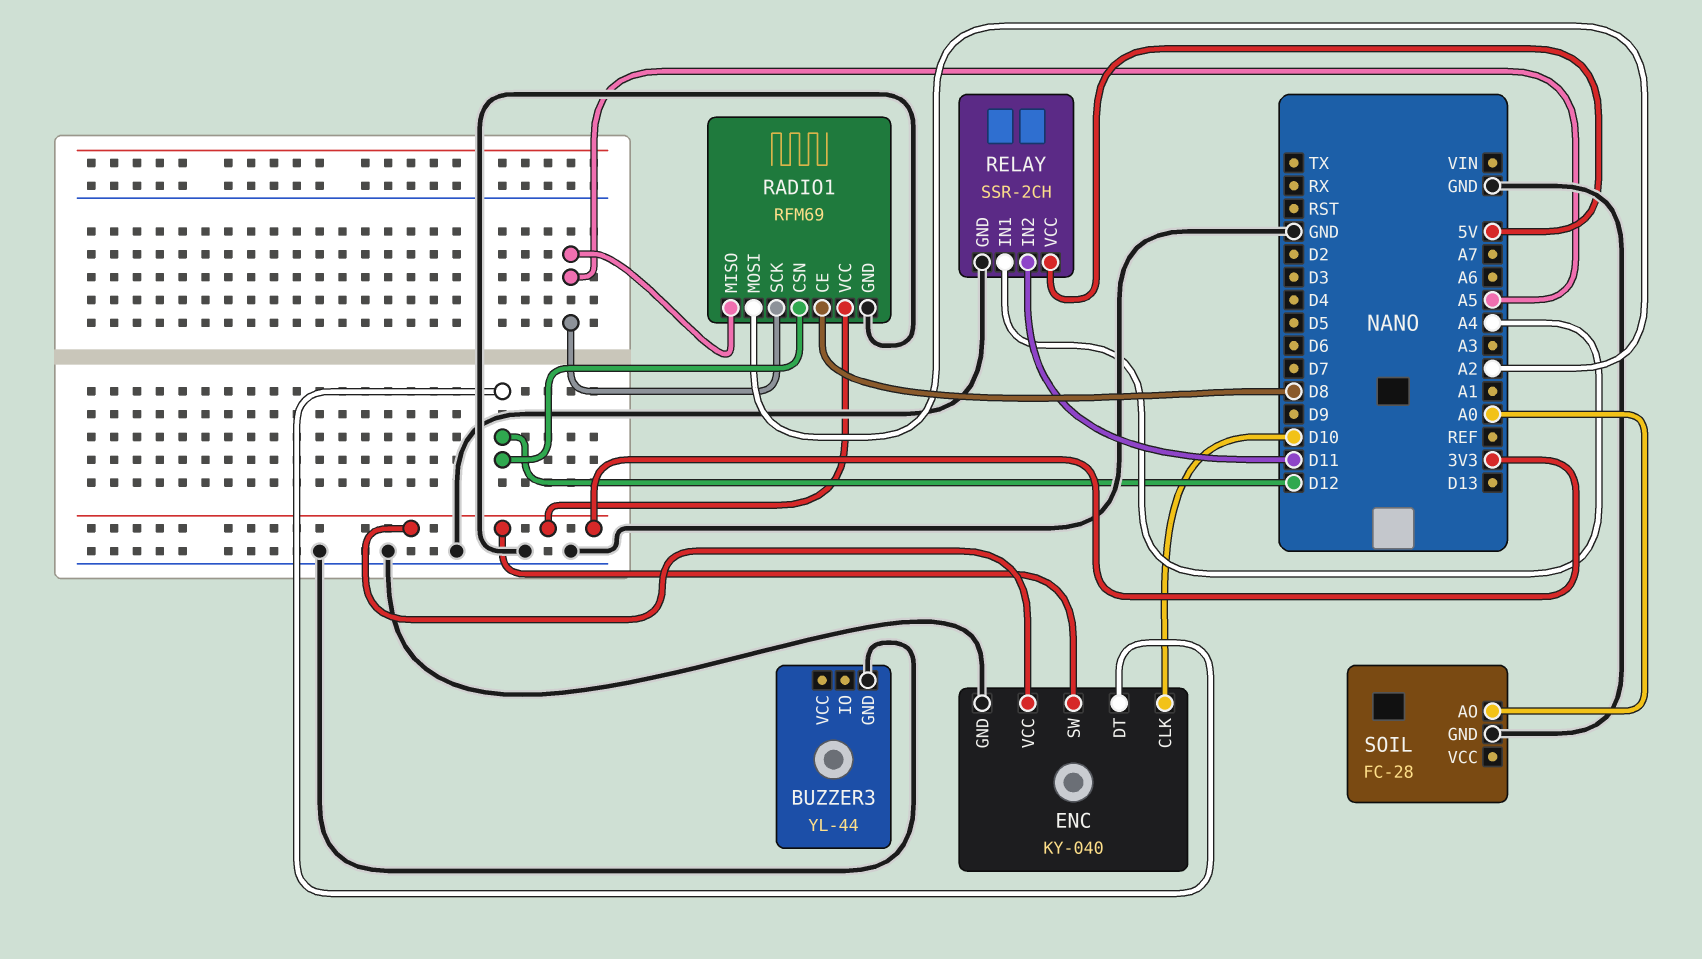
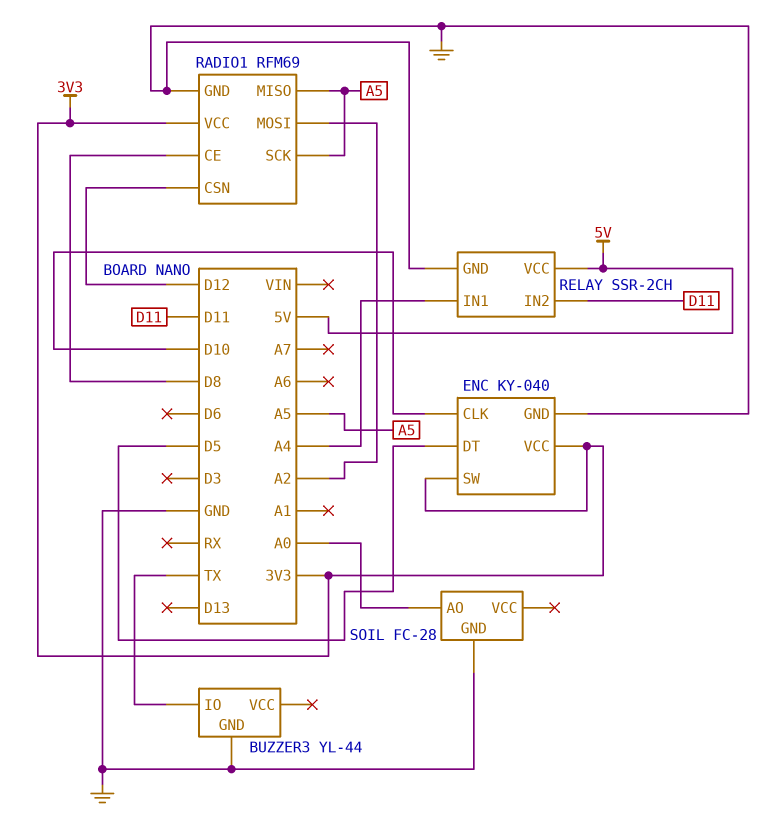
BUZZER3 pin IO: none -> TX
ENC pin DT: D12 -> D5

